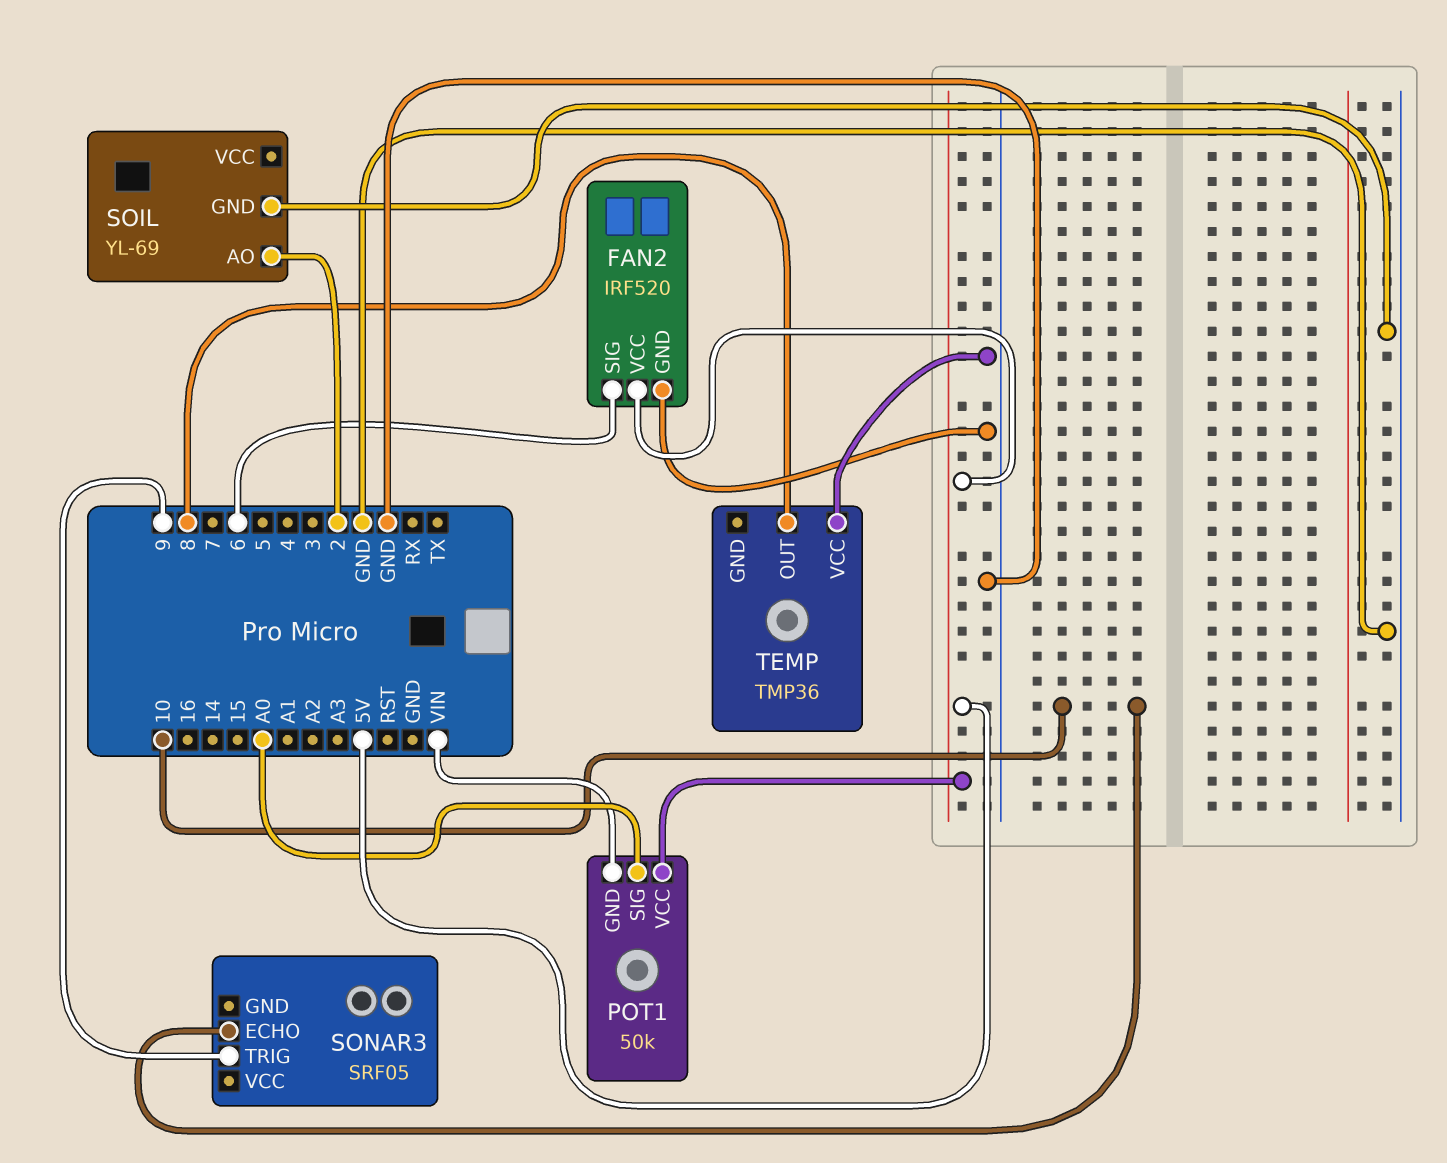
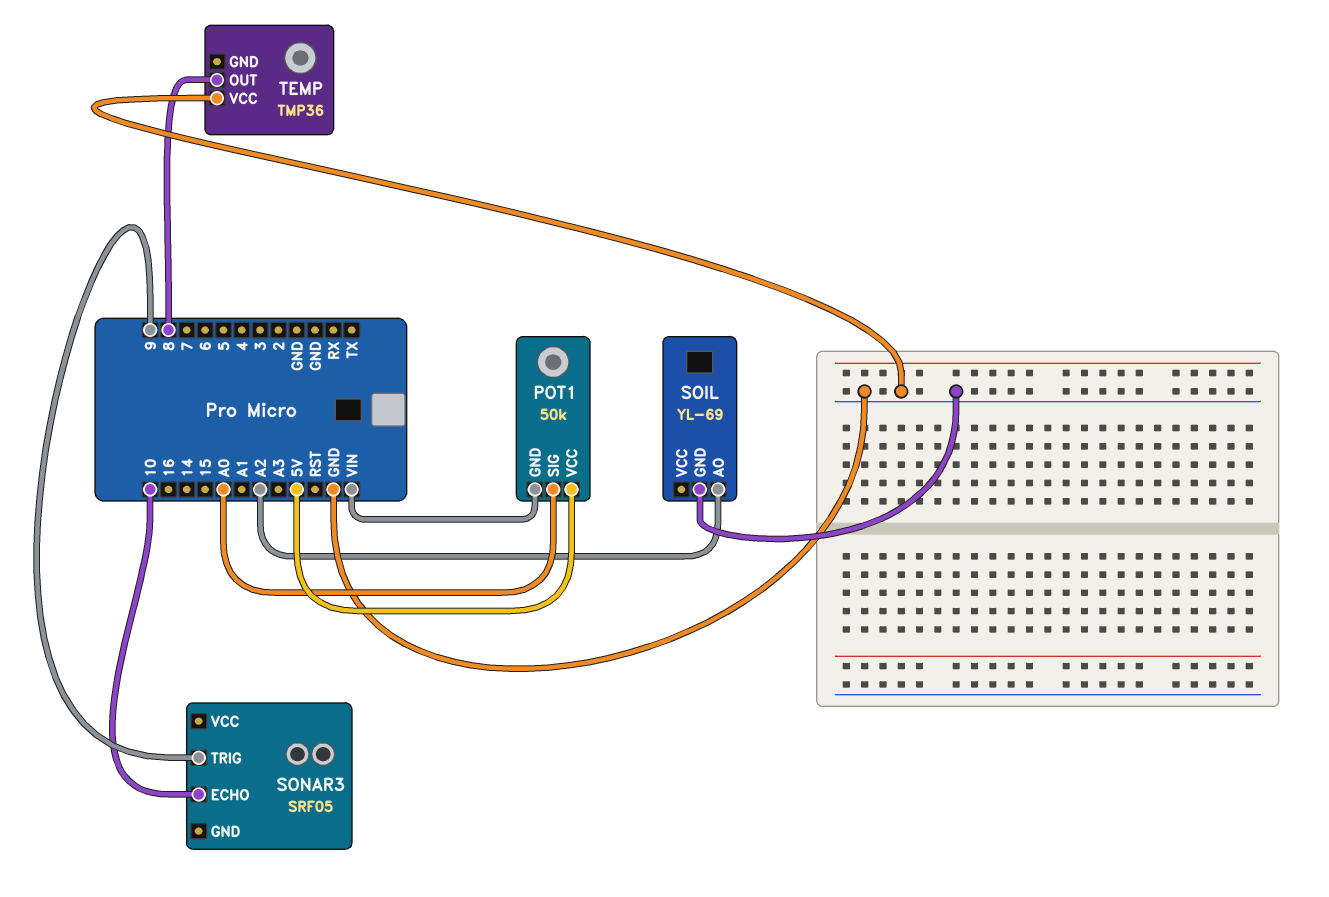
FAN2: IRF520 -> none
FAN2 pin GND: GND -> none
FAN2 pin SIG: 6 -> none
FAN2 pin VCC: 5V -> none
SOIL pin AO: 2 -> A2

